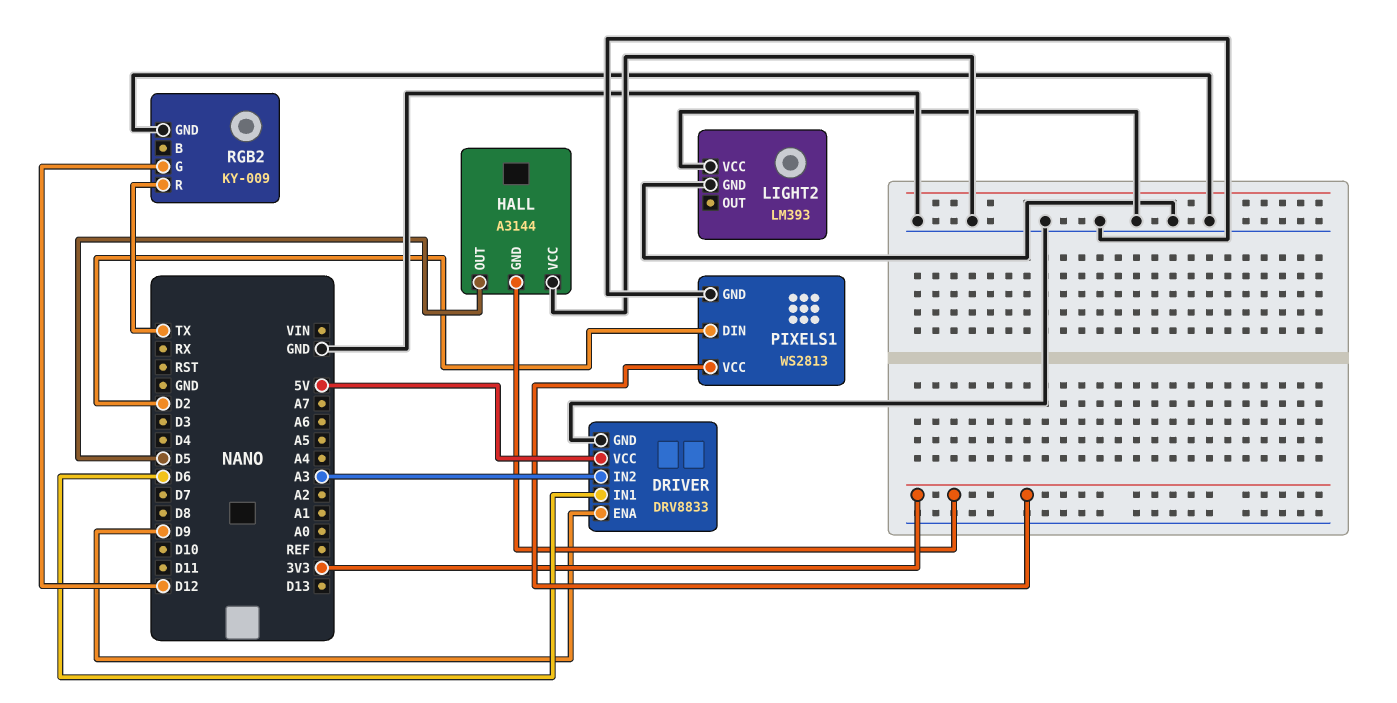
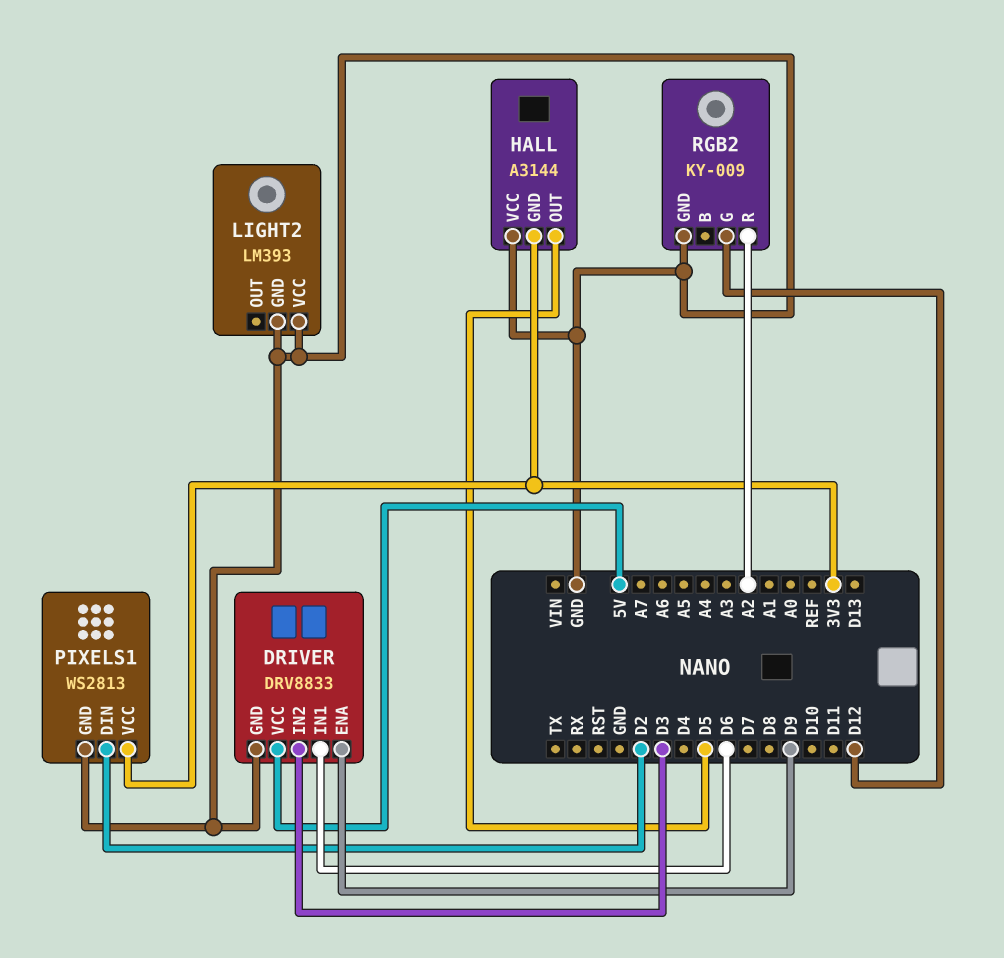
DRIVER pin IN2: A3 -> D3
RGB2 pin R: TX -> A2

